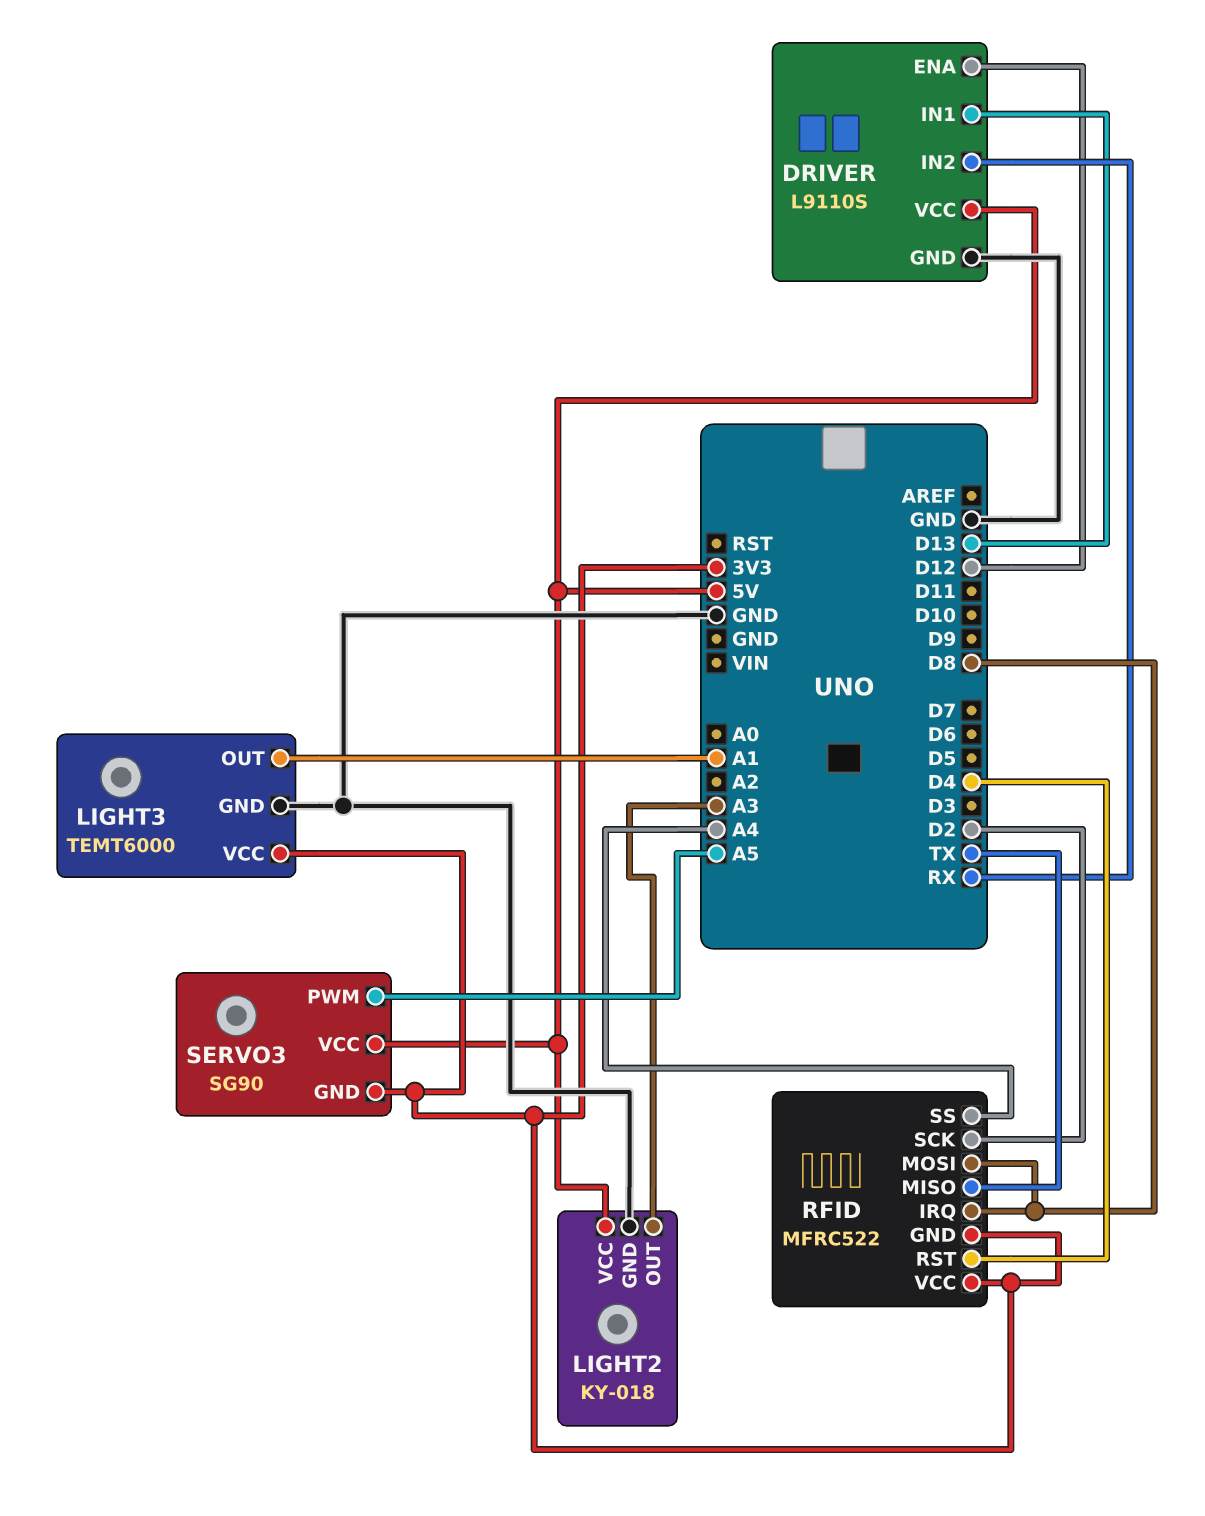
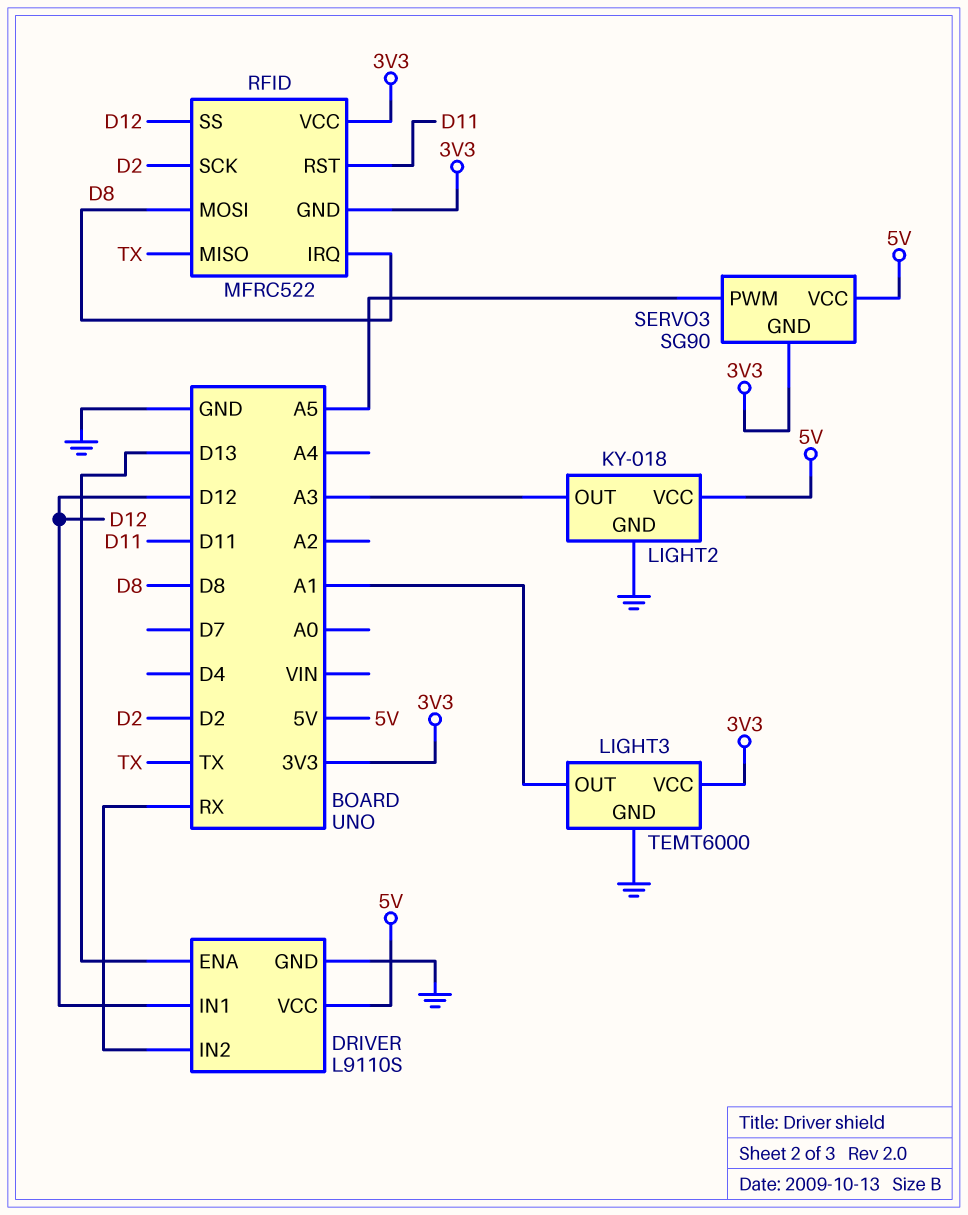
DRIVER pin ENA: D12 -> D13
DRIVER pin IN1: D13 -> D12
RFID pin RST: D4 -> D11
RFID pin SS: A4 -> D12

